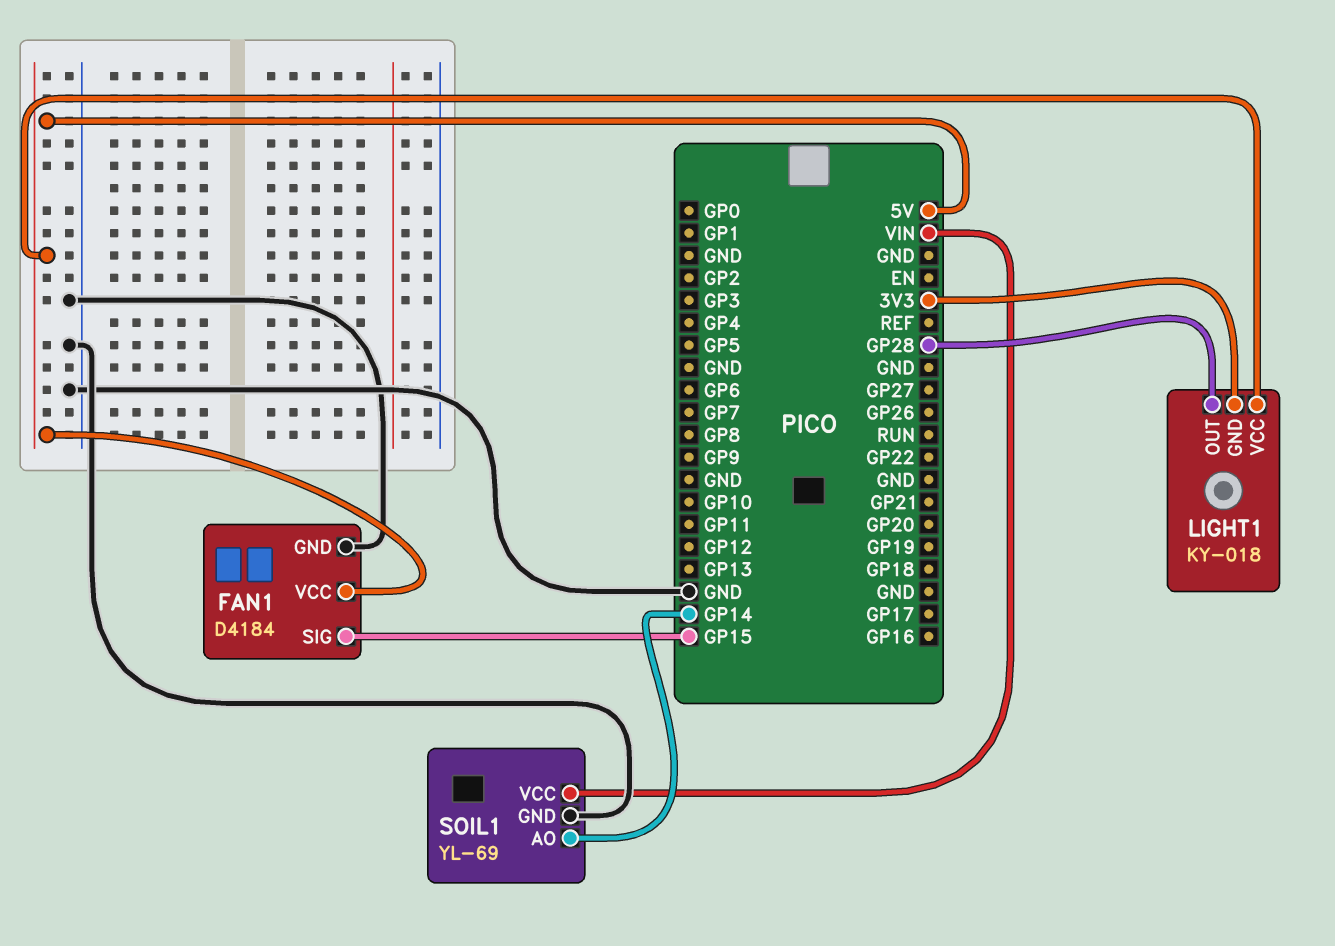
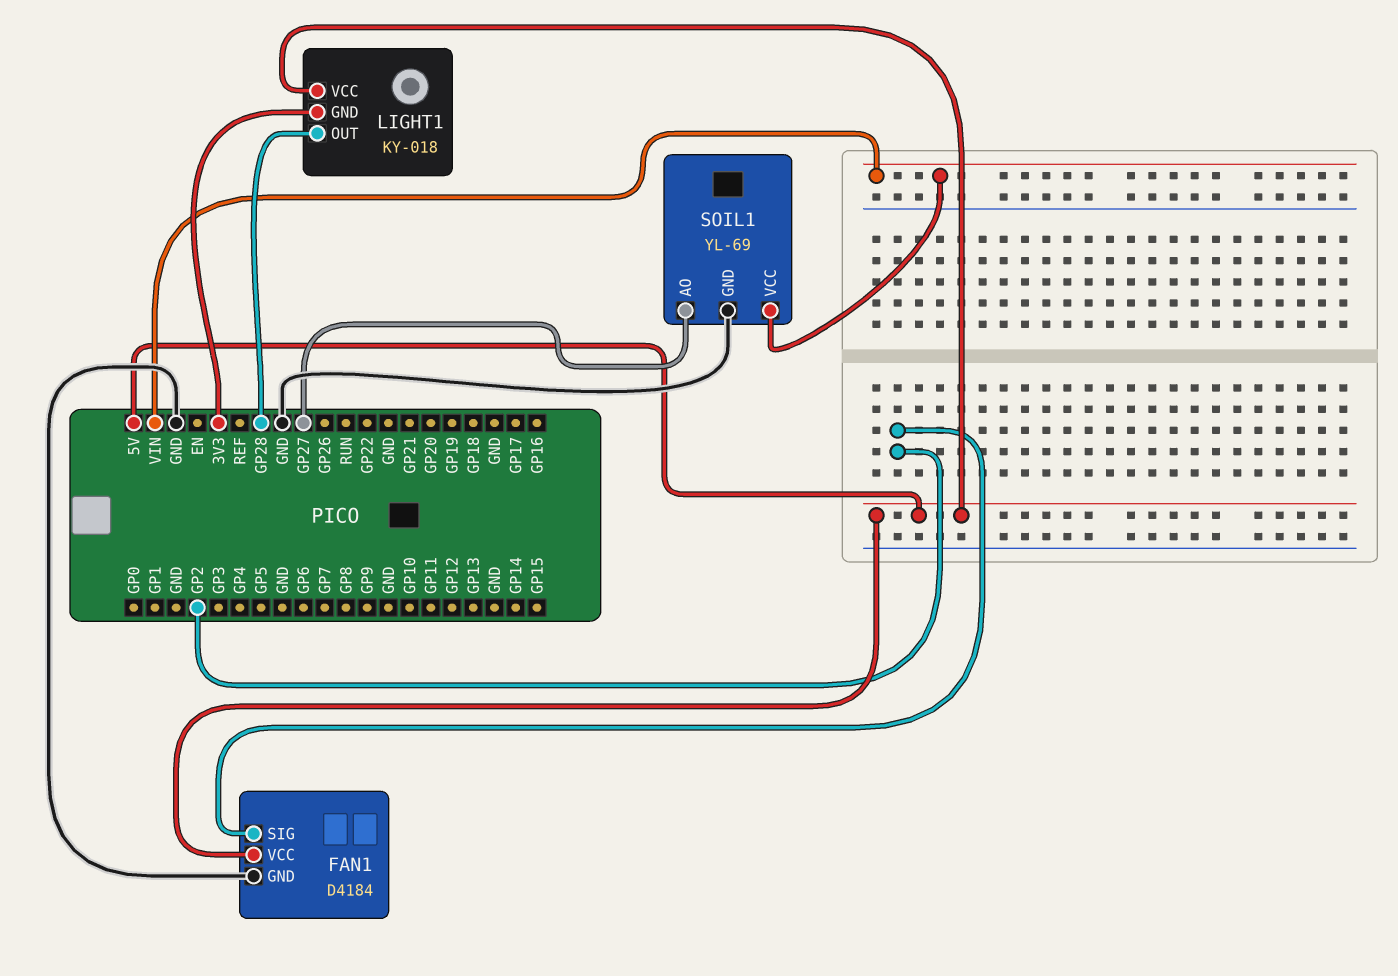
FAN1 pin SIG: GP15 -> GP2
SOIL1 pin AO: GP14 -> GP27

